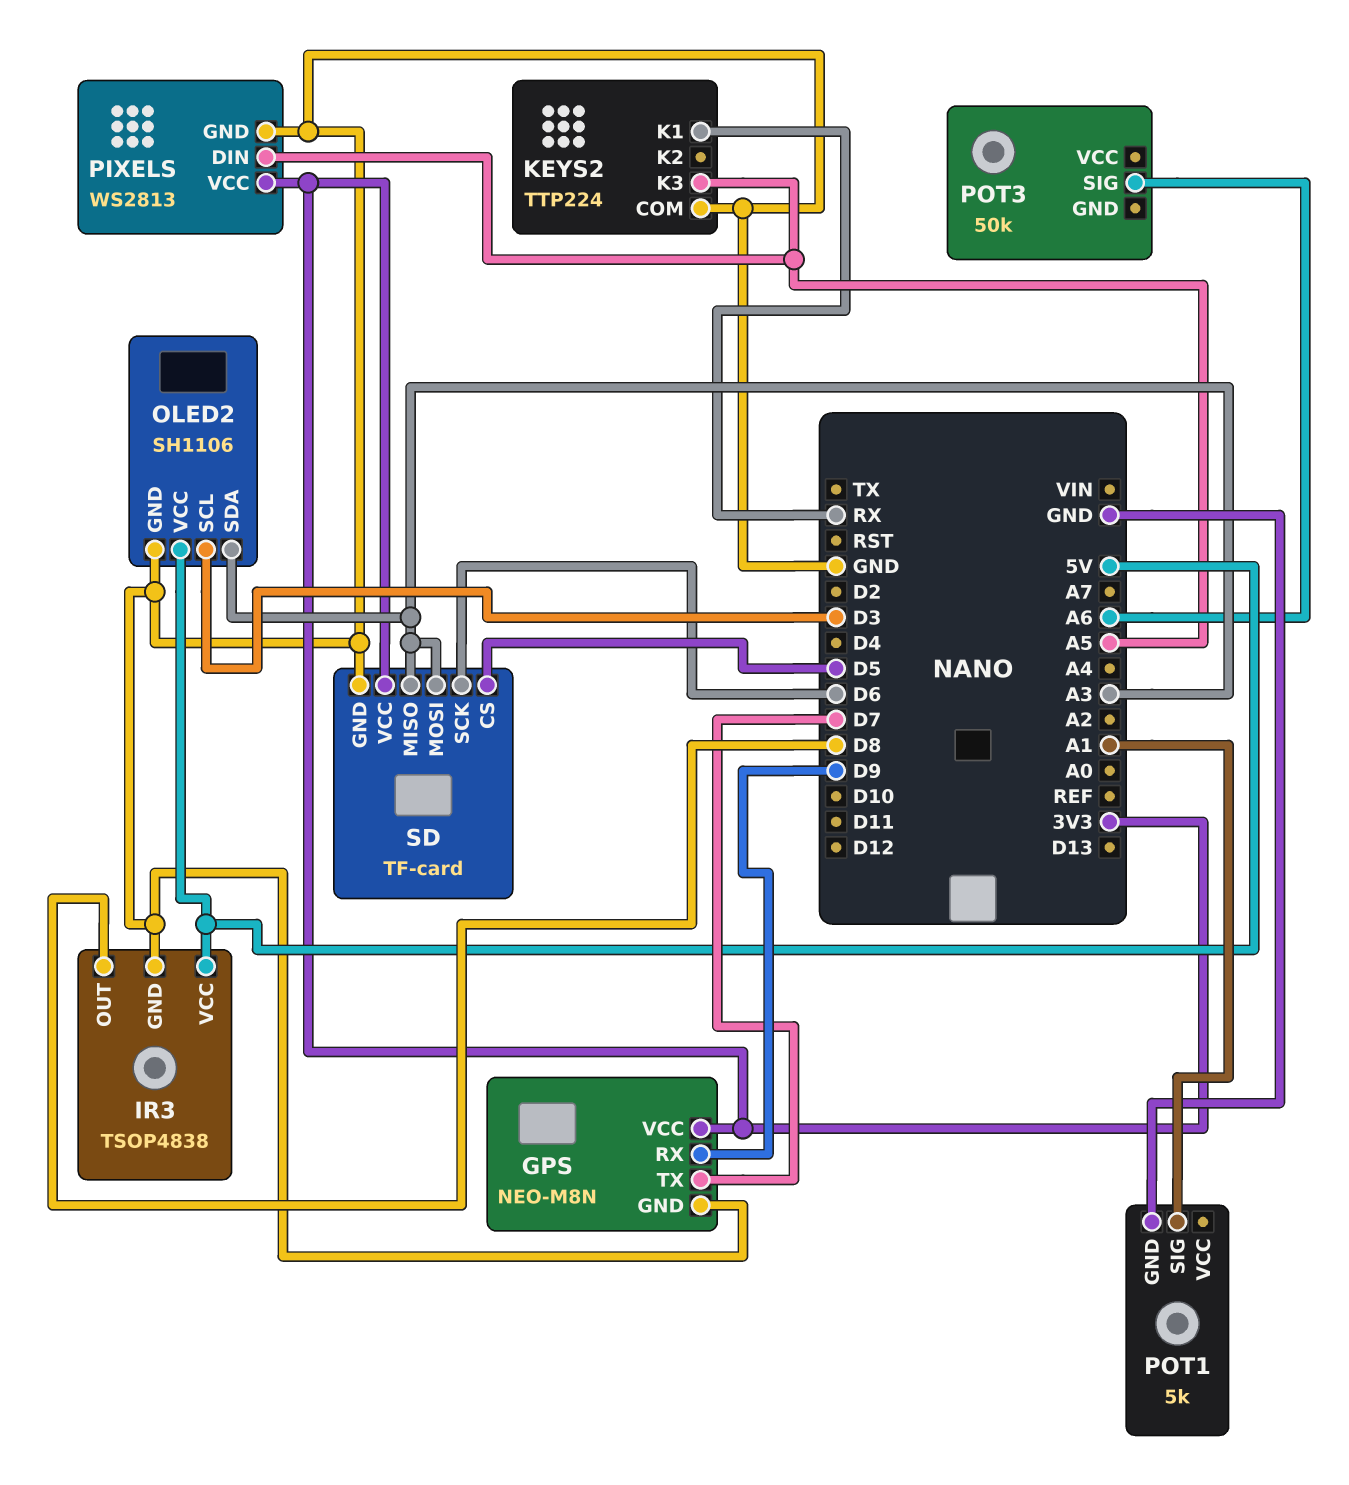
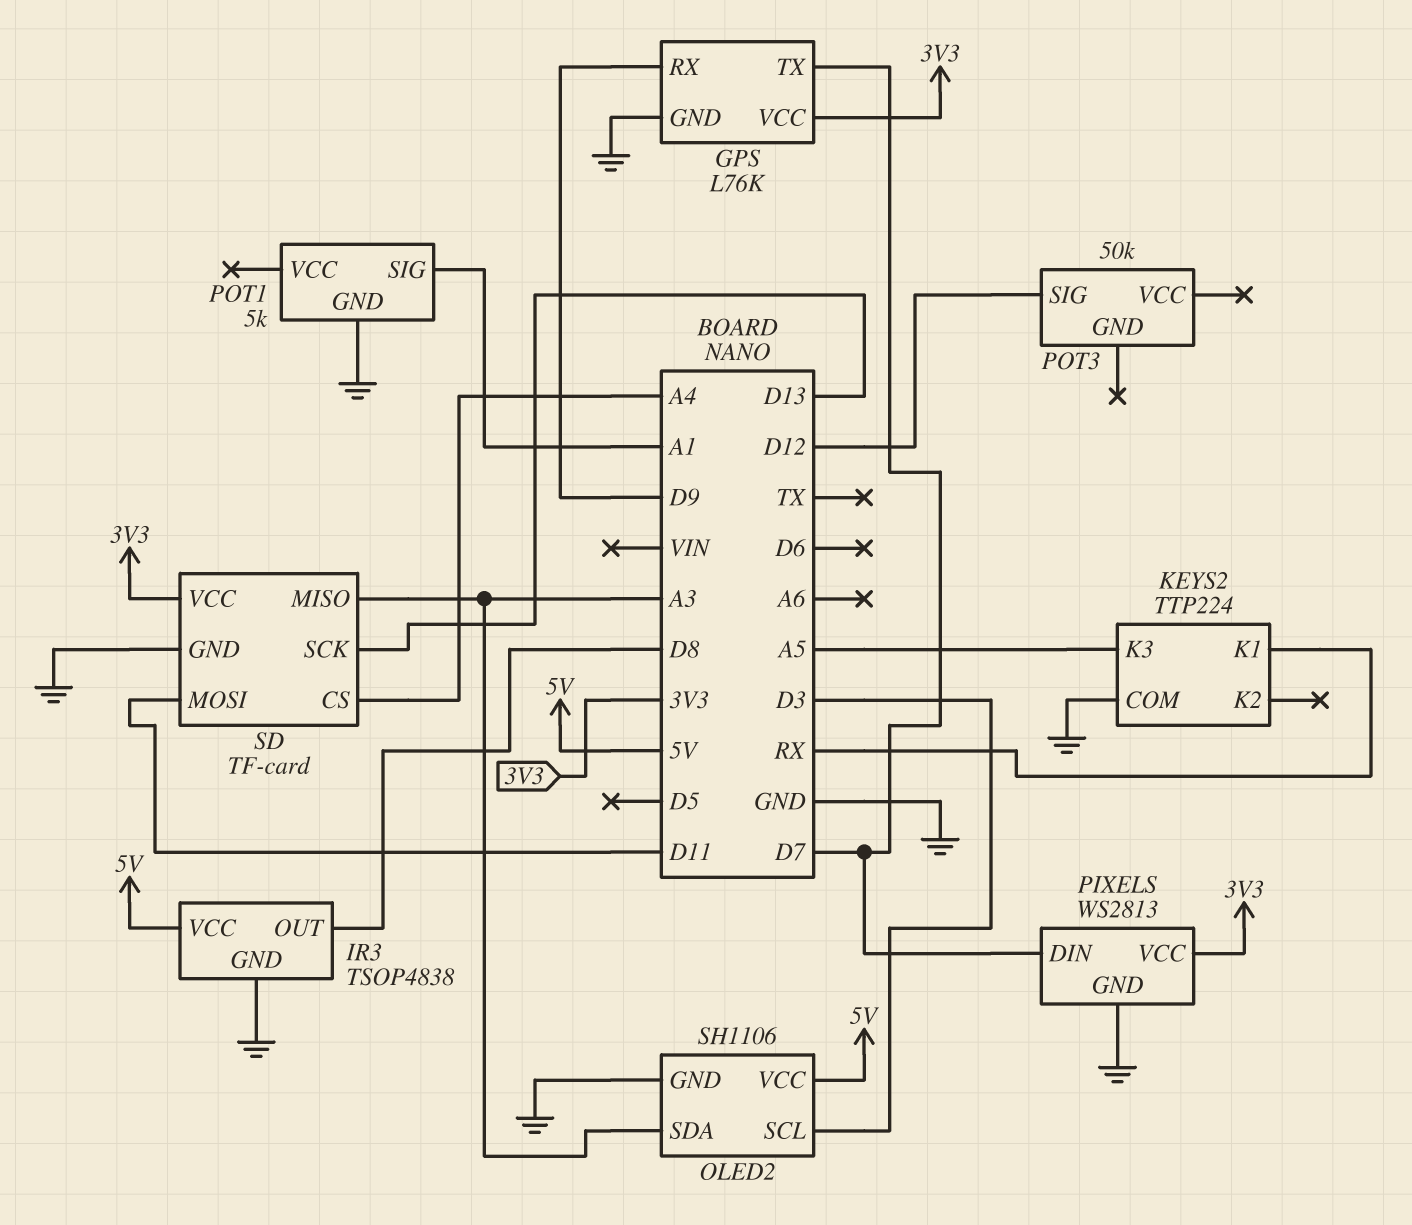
GPS: NEO-M8N -> L76K
PIXELS pin DIN: A5 -> D7
POT3 pin SIG: A6 -> D12
SD pin CS: D5 -> A4
SD pin MOSI: A3 -> D11
SD pin SCK: D6 -> D13

